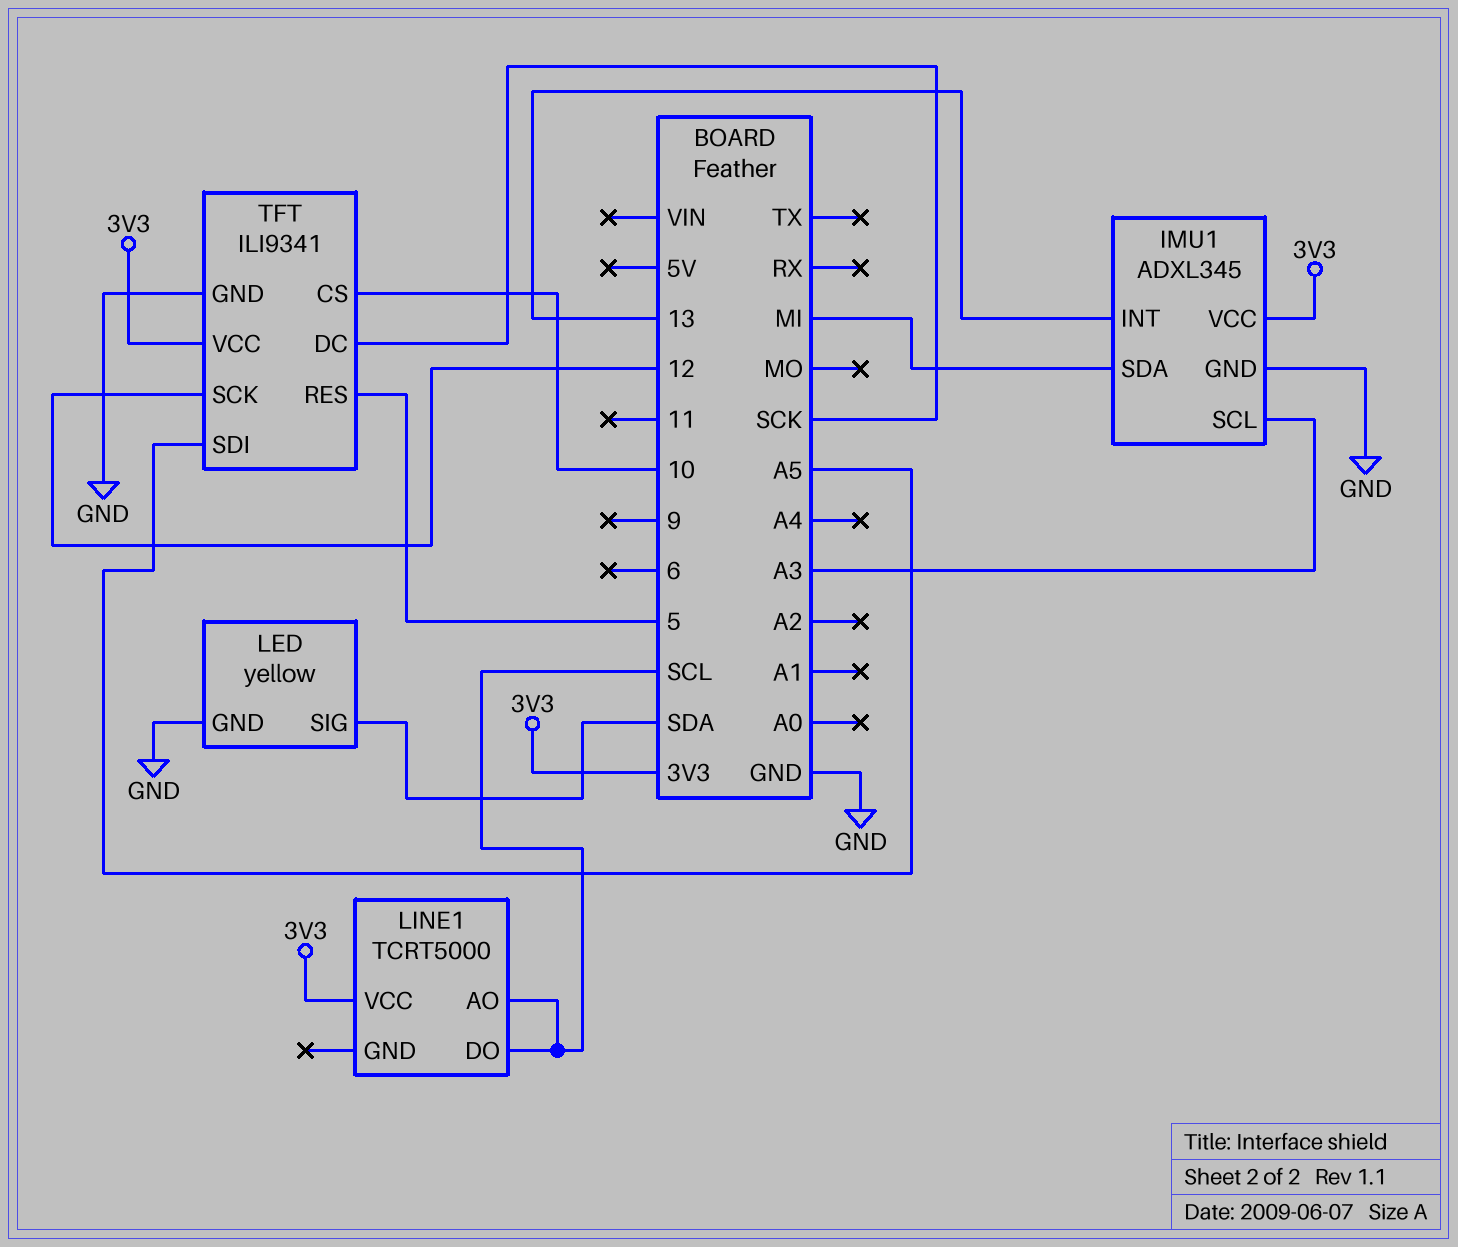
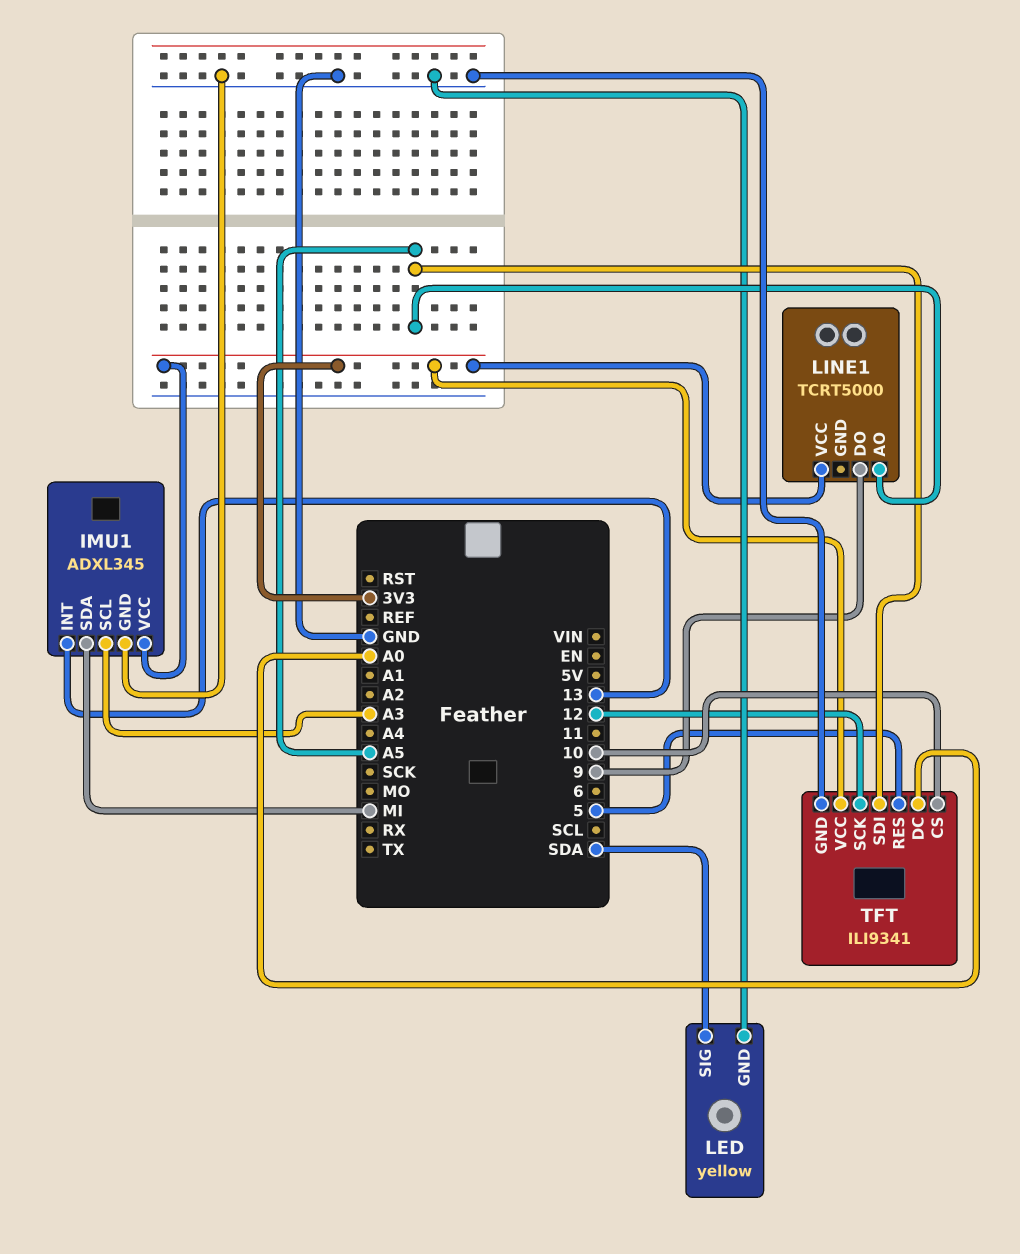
LINE1 pin AO: SCL -> A5
LINE1 pin DO: SCL -> 9
TFT pin DC: SCK -> A0

